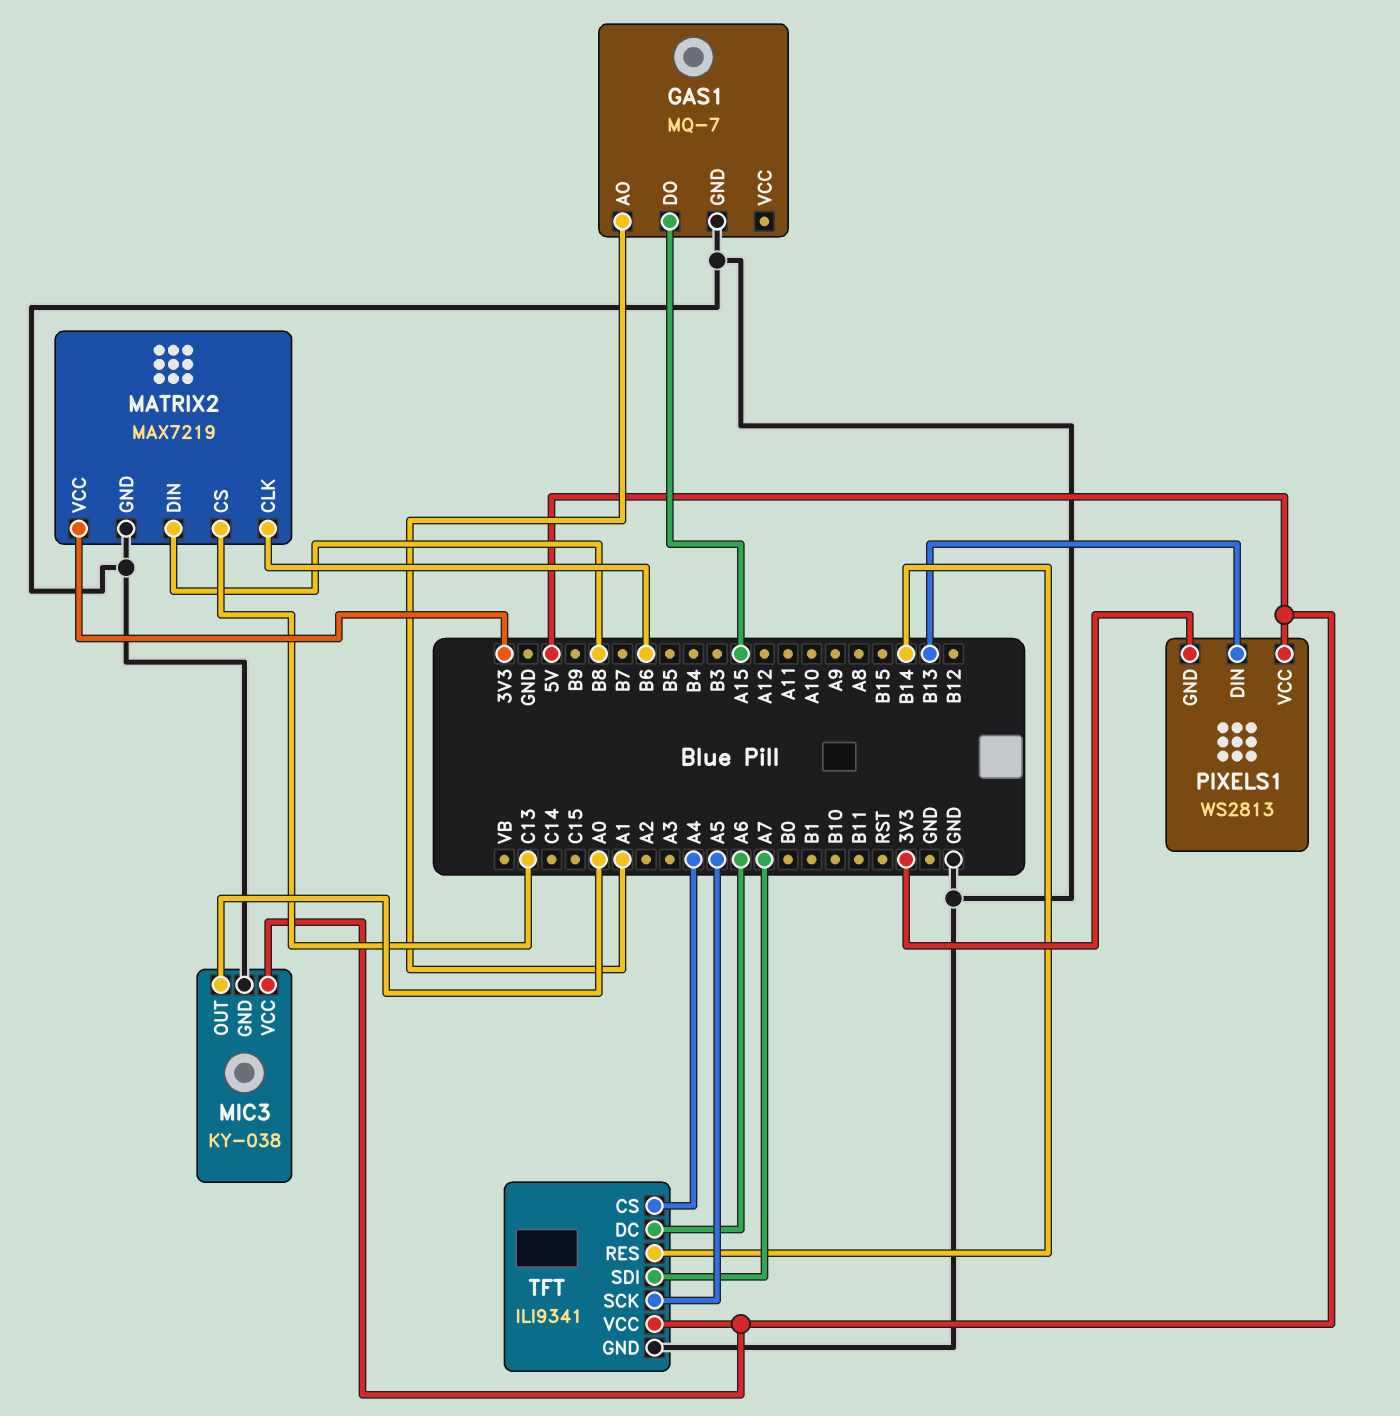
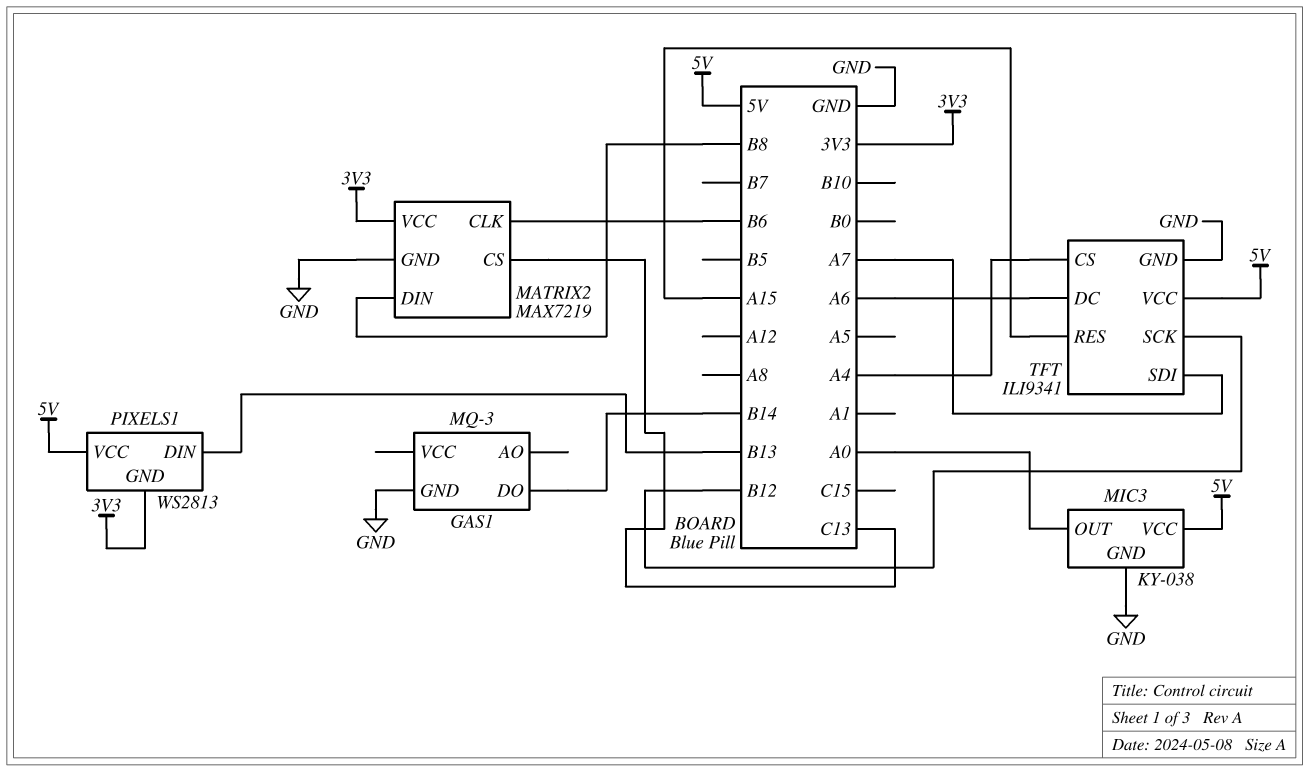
GAS1: MQ-7 -> MQ-3
GAS1 pin AO: A1 -> none
GAS1 pin DO: A15 -> B14
TFT pin RES: B14 -> A15
TFT pin SCK: A5 -> B12

